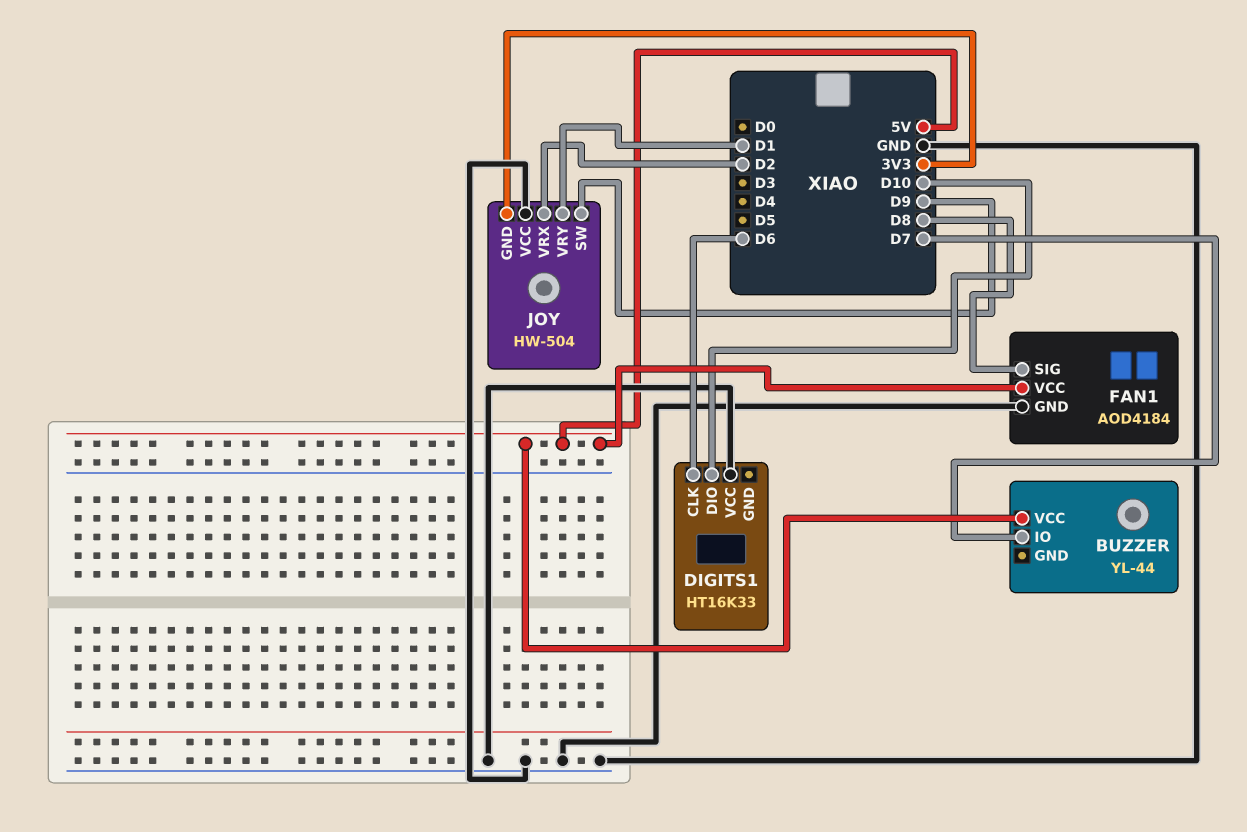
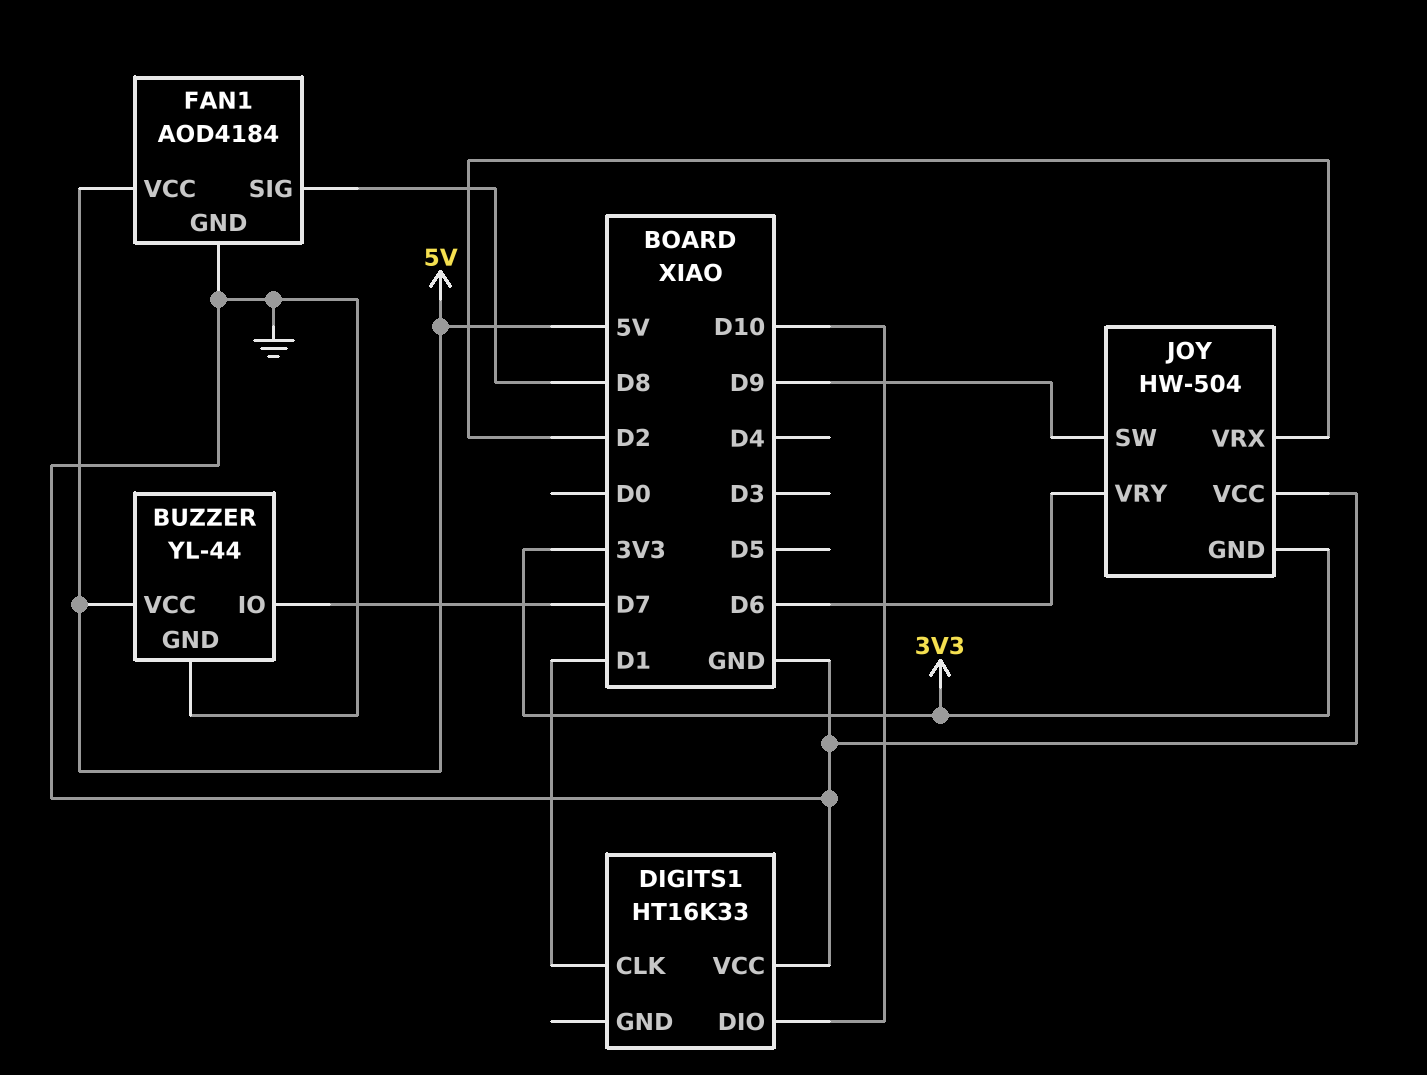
BUZZER pin GND: none -> GND
DIGITS1 pin CLK: D6 -> D1
JOY pin VRY: D1 -> D6

